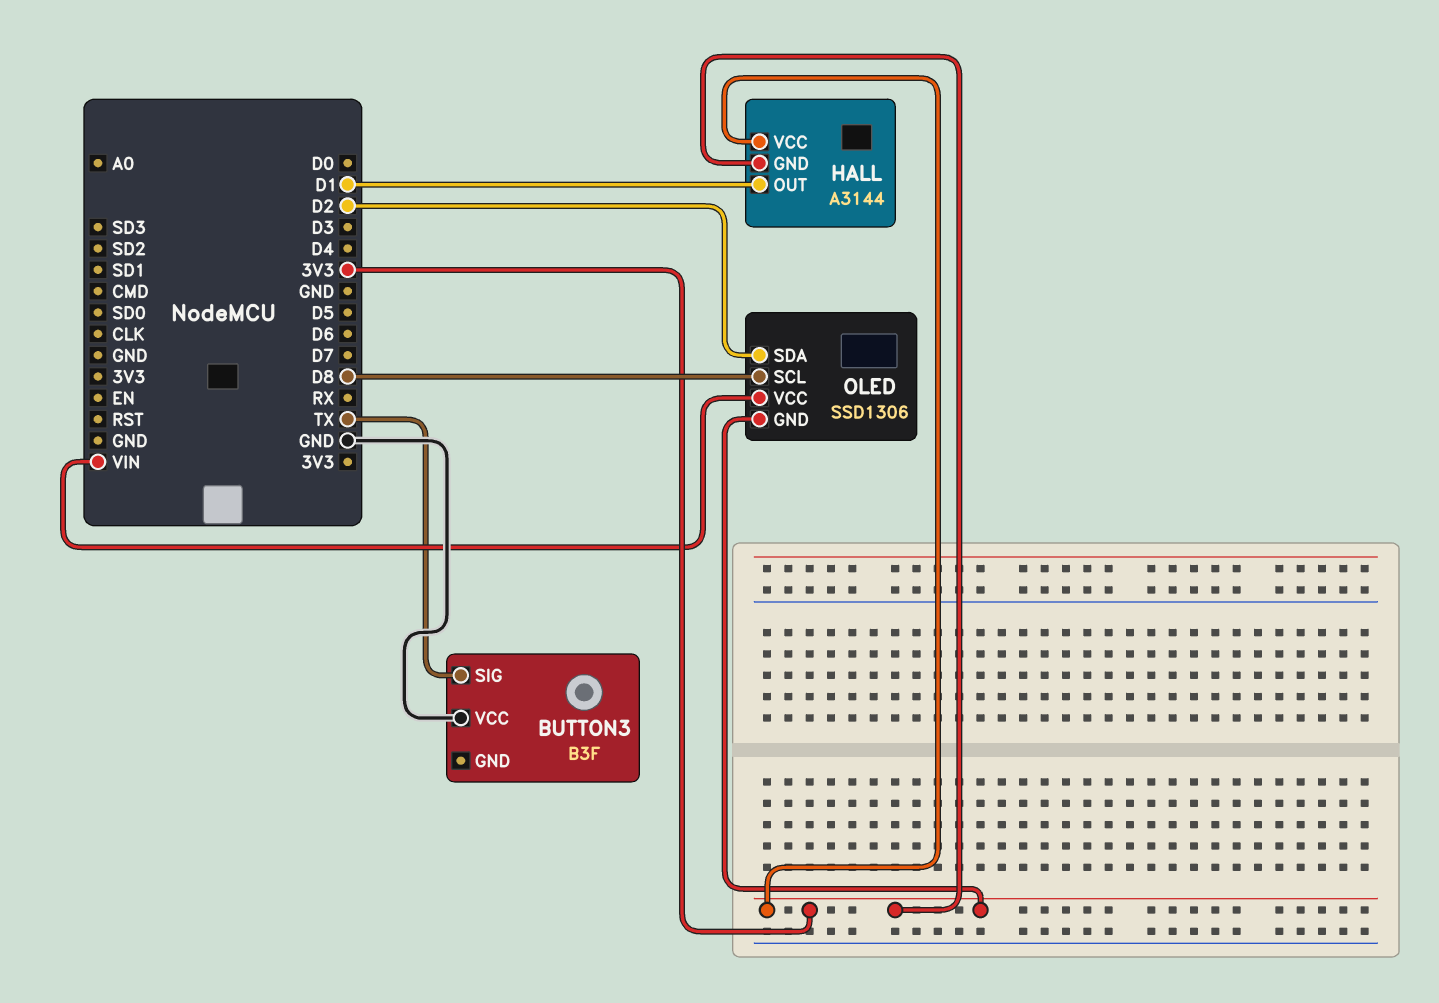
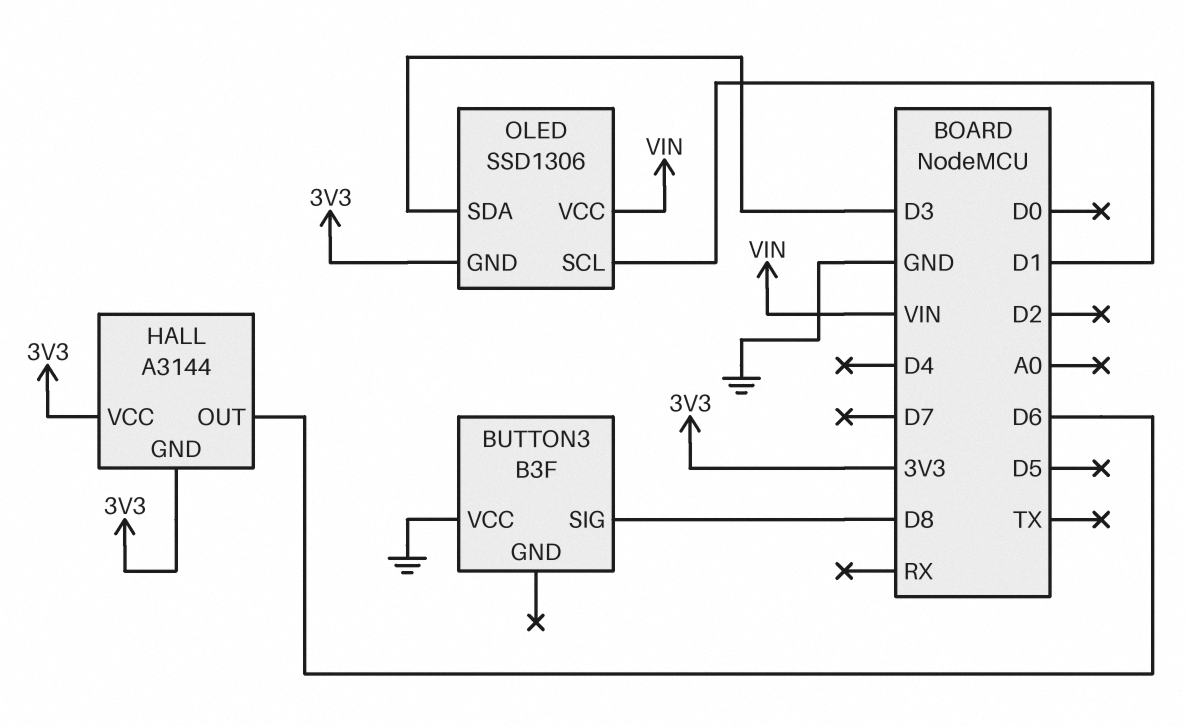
BUTTON3 pin SIG: TX -> D8
HALL pin OUT: D1 -> D6
OLED pin SCL: D8 -> D1
OLED pin SDA: D2 -> D3

